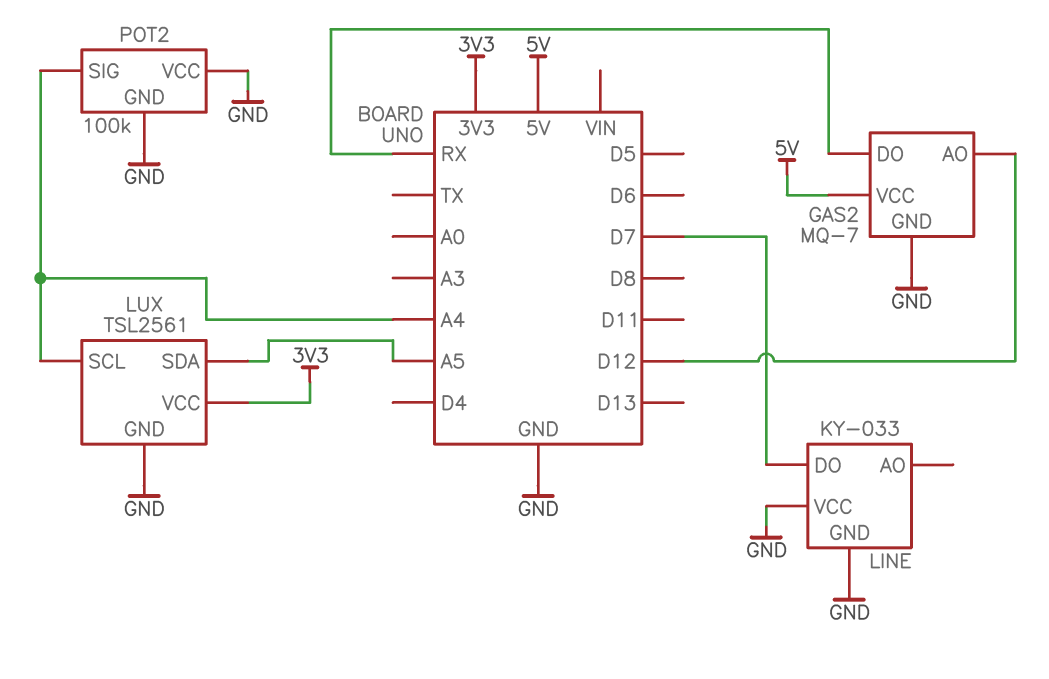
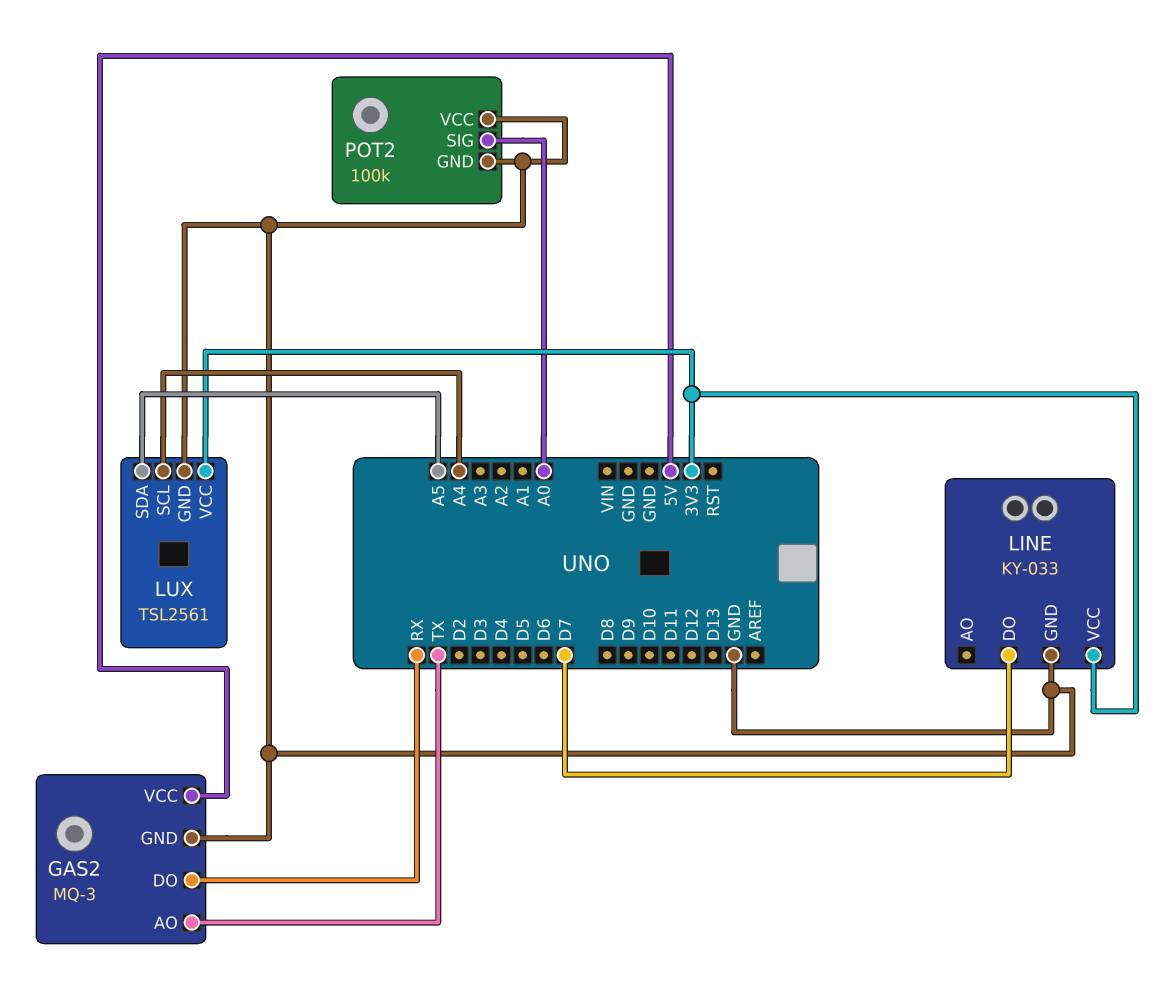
GAS2: MQ-7 -> MQ-3
GAS2 pin AO: D12 -> TX
LINE pin VCC: GND -> 3V3
POT2 pin SIG: A4 -> A0

